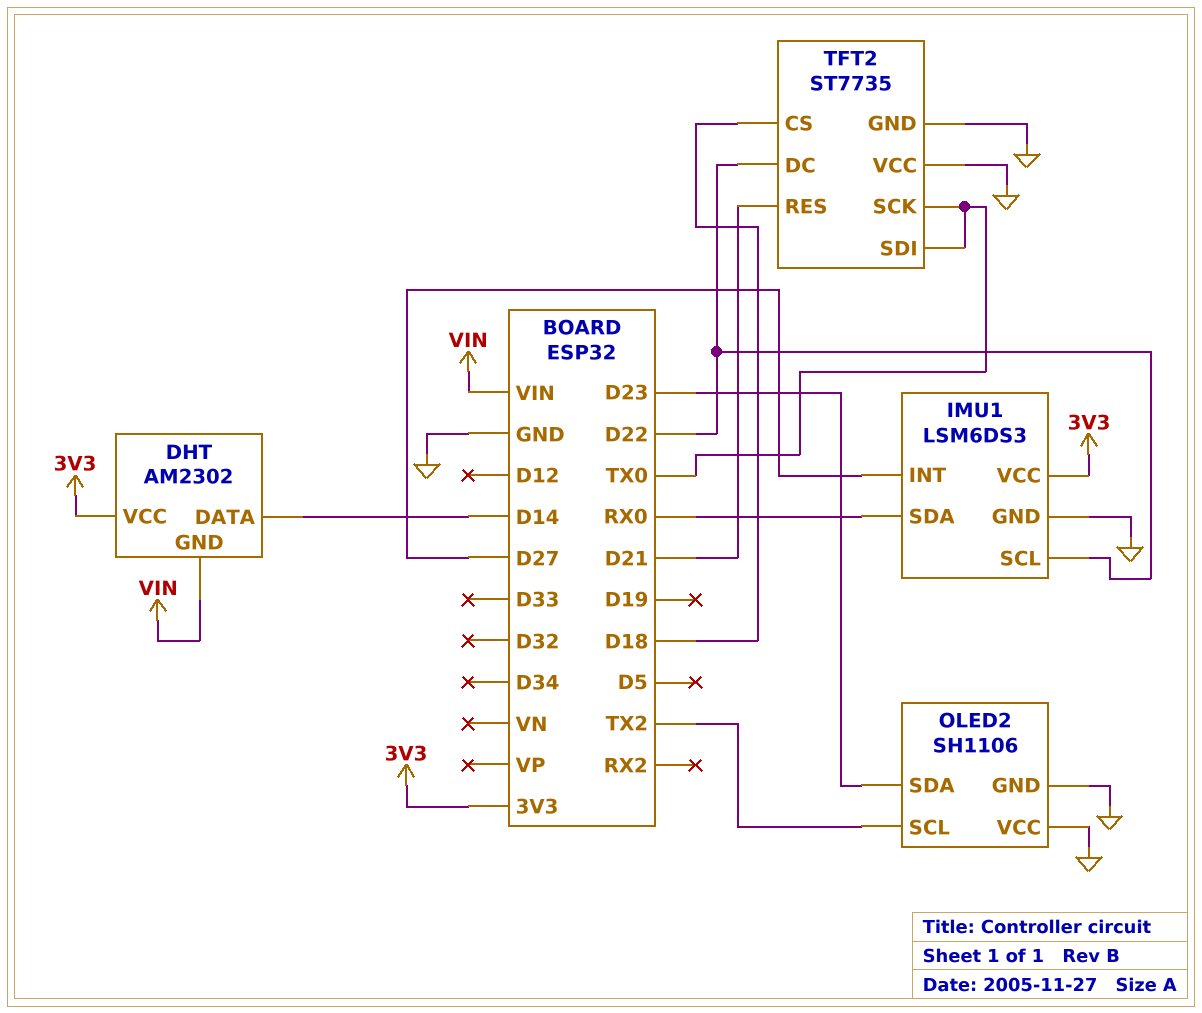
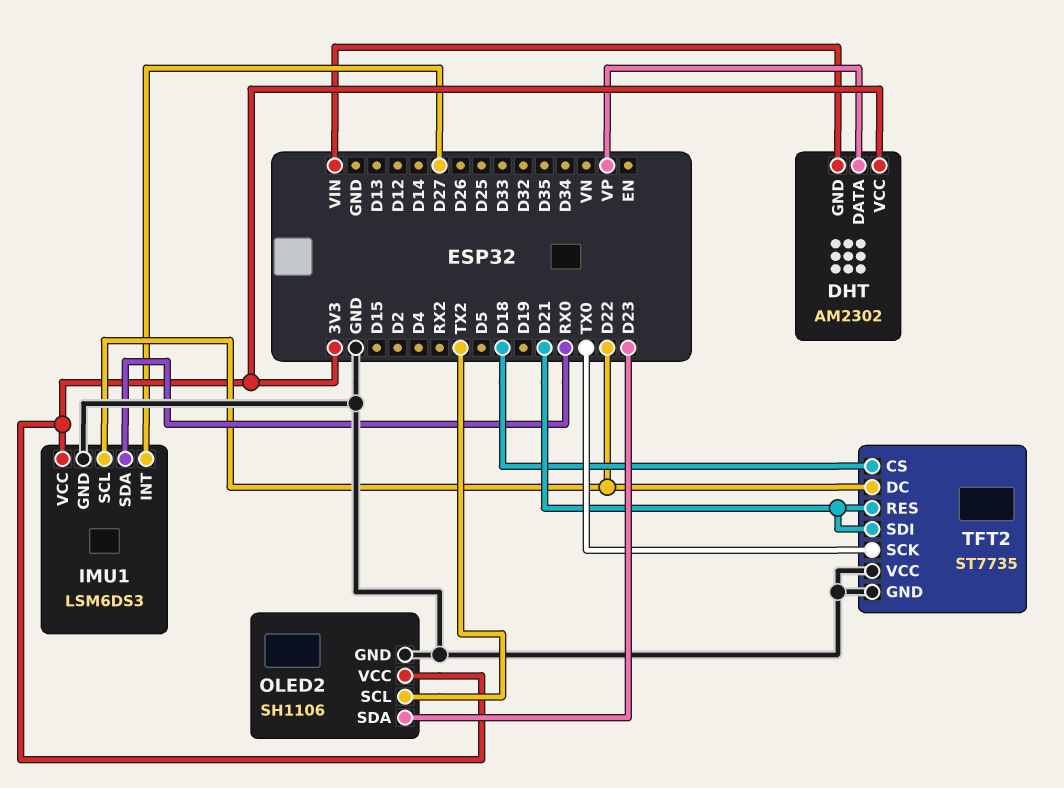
DHT pin DATA: D14 -> VP
OLED2 pin VCC: GND -> 3V3
TFT2 pin SDI: TX0 -> D21

